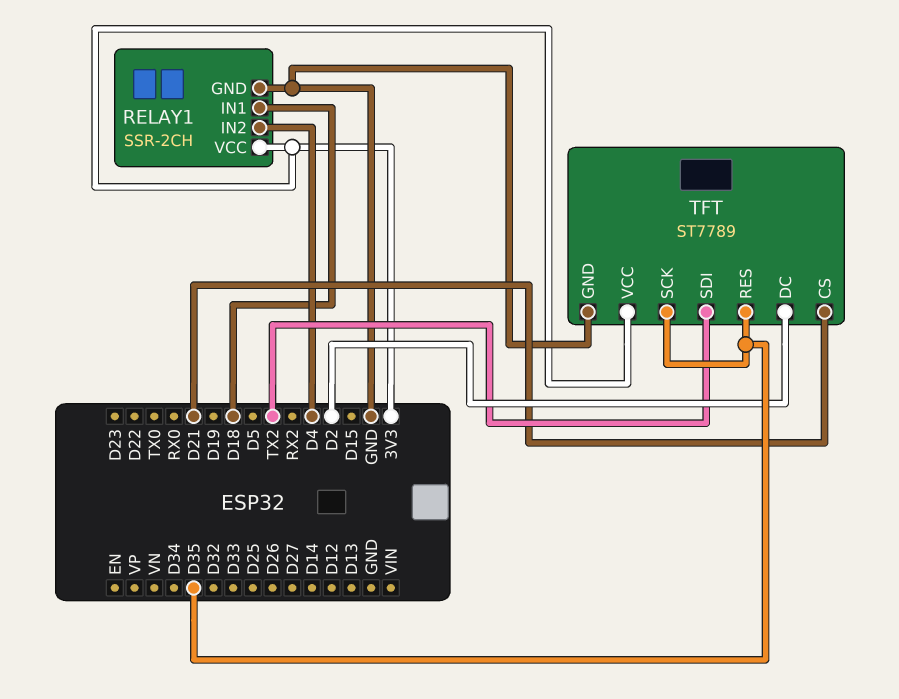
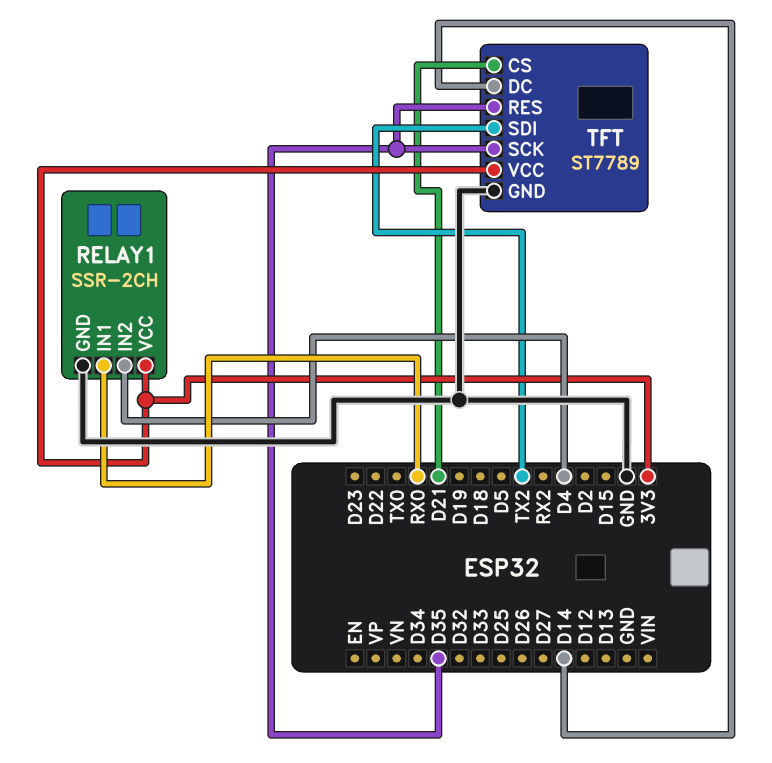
RELAY1 pin IN1: D18 -> RX0
TFT pin DC: D2 -> D14

